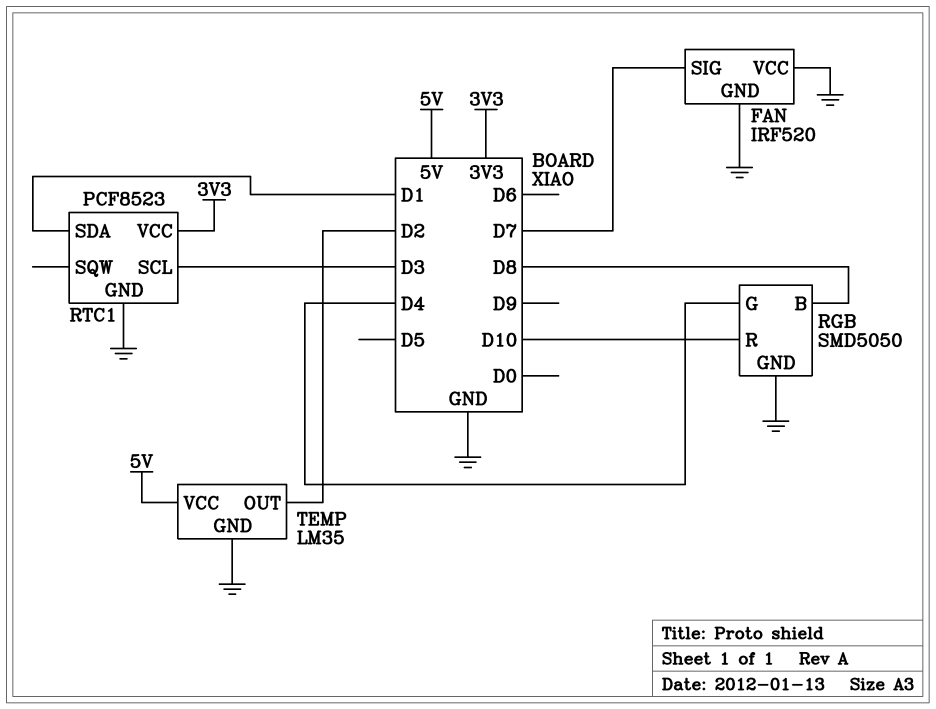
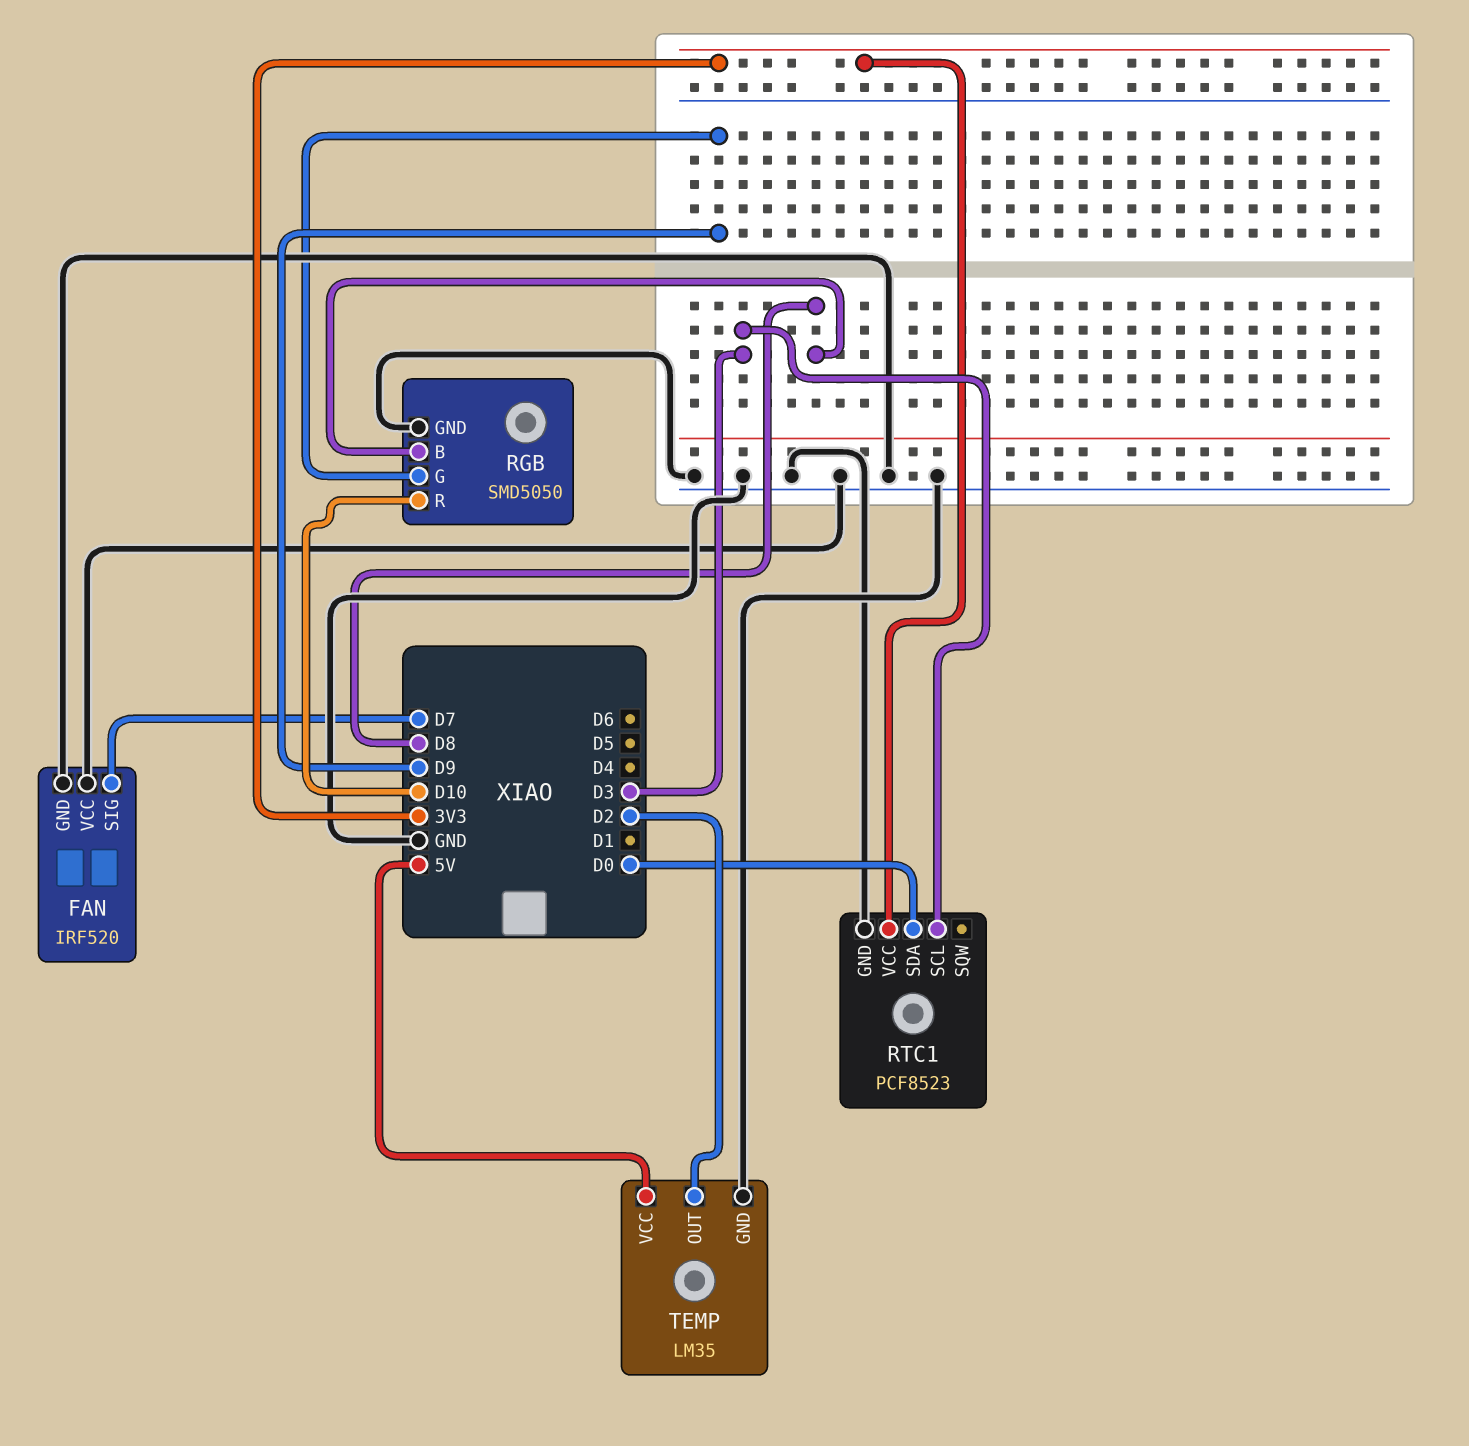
RGB pin G: D4 -> D9
RTC1 pin SDA: D1 -> D0

